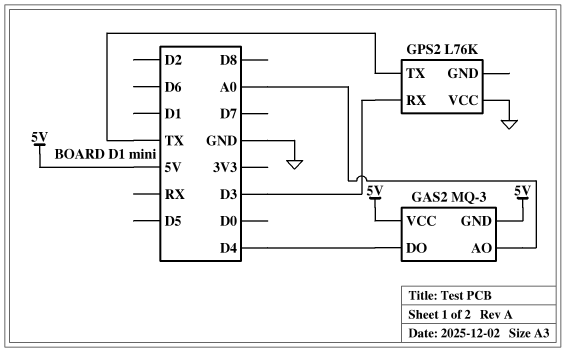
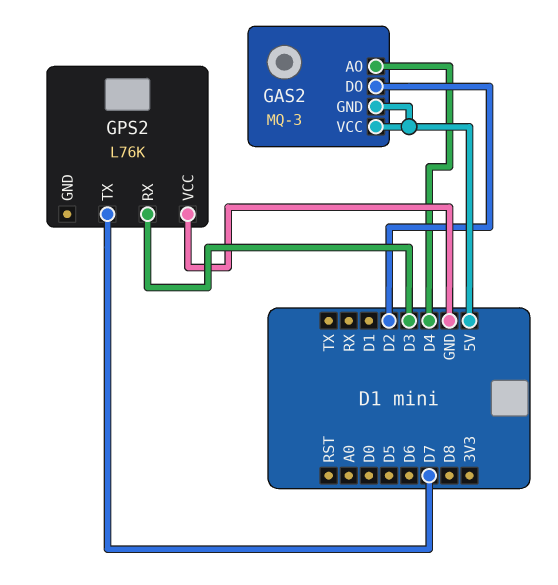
GAS2 pin AO: A0 -> D4
GAS2 pin DO: D4 -> D2
GPS2 pin TX: TX -> D7

